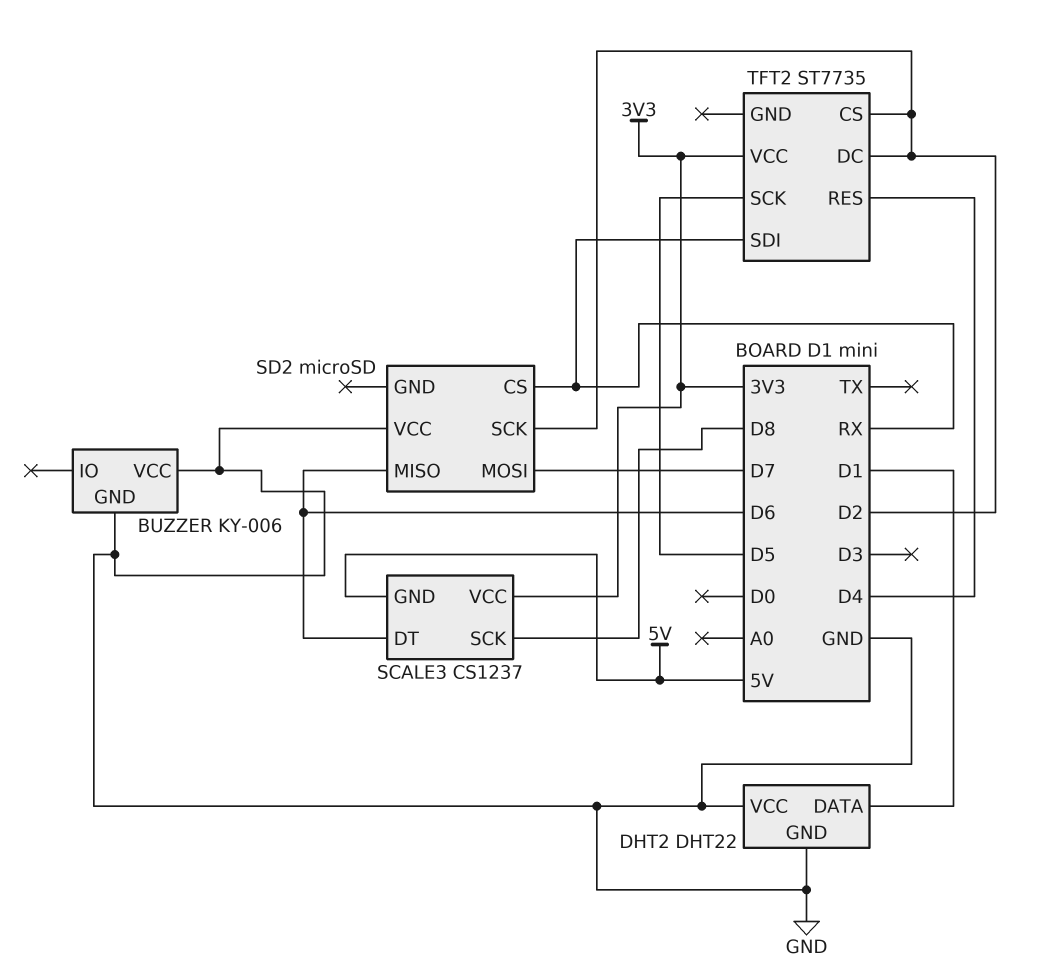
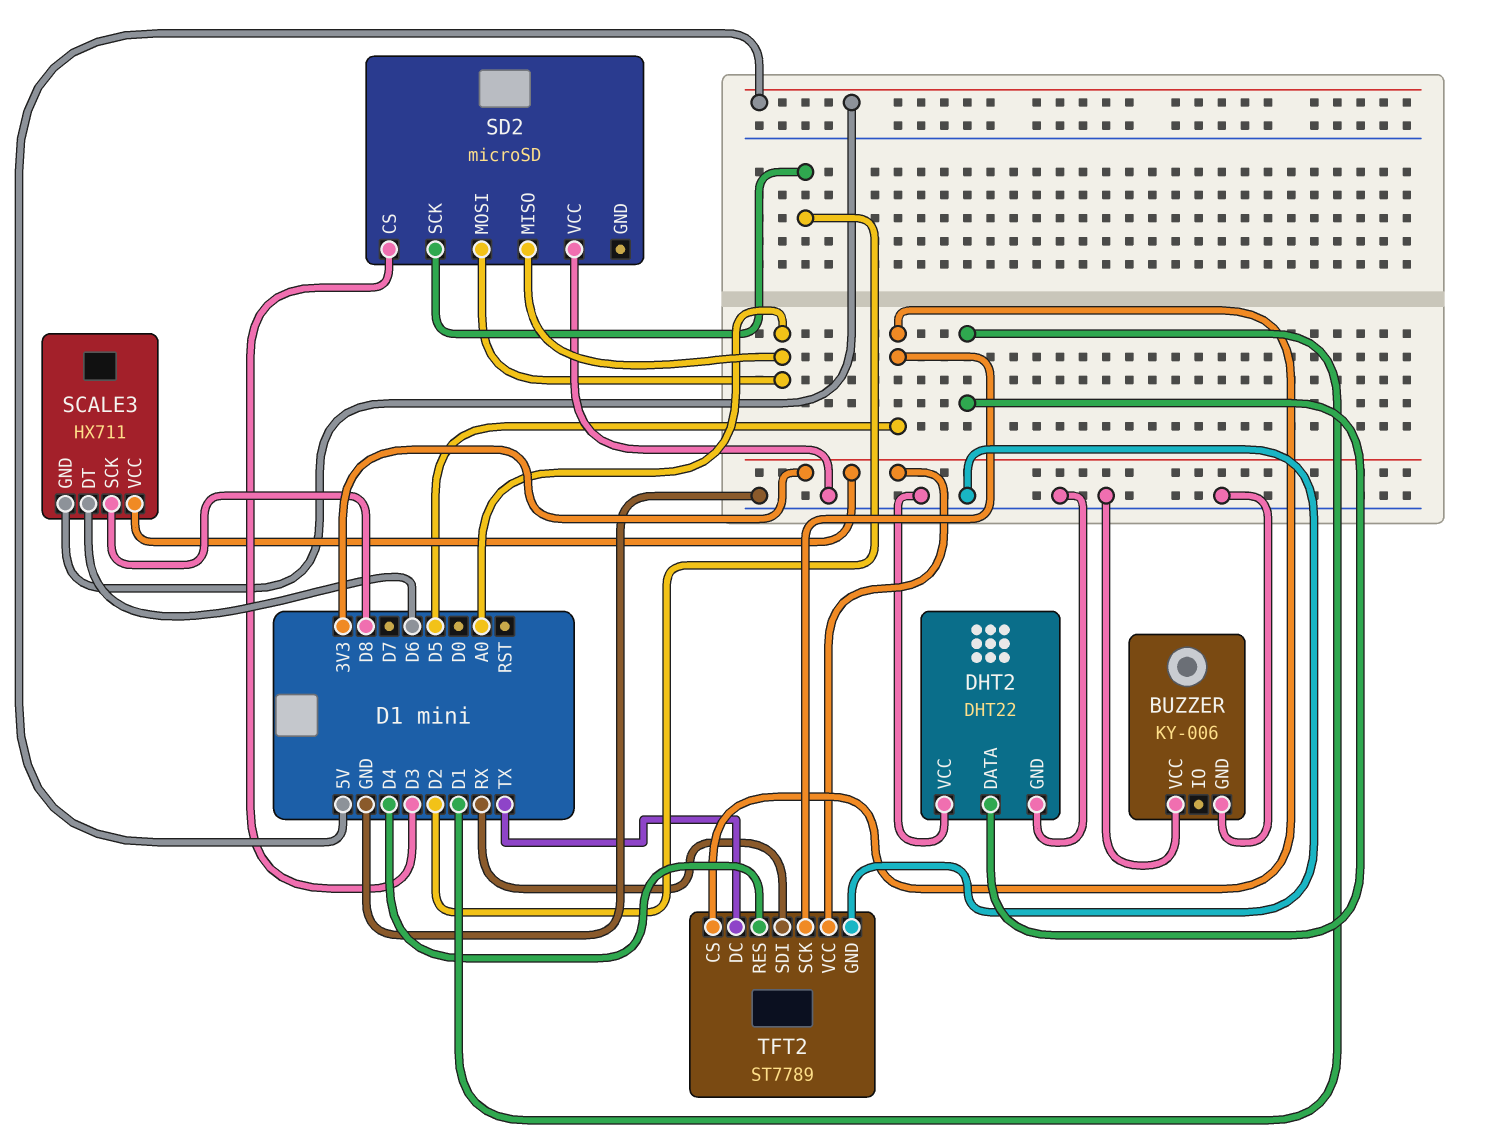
SCALE3: CS1237 -> HX711
SD2 pin CS: RX -> D3
SD2 pin MISO: D6 -> A0
SD2 pin MOSI: D7 -> A0
TFT2: ST7735 -> ST7789
TFT2 pin CS: D2 -> D5
TFT2 pin DC: D2 -> TX
TFT2 pin GND: none -> GND

